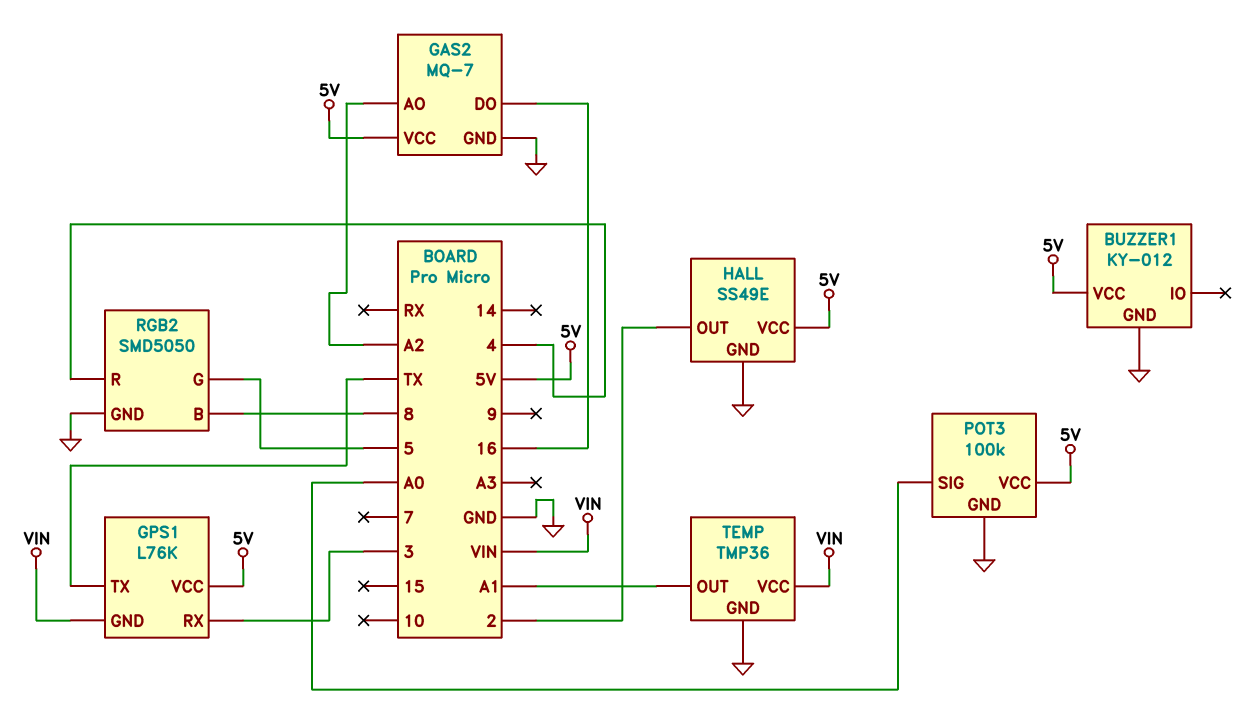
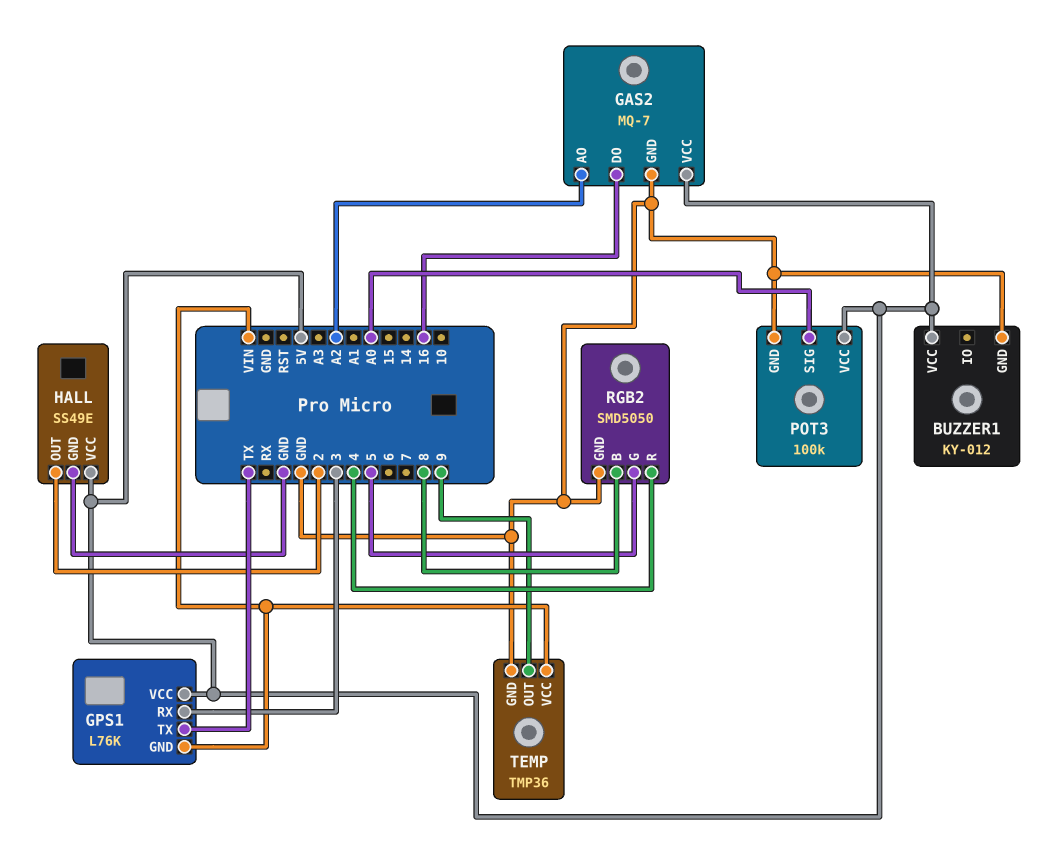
TEMP pin OUT: A1 -> 9

